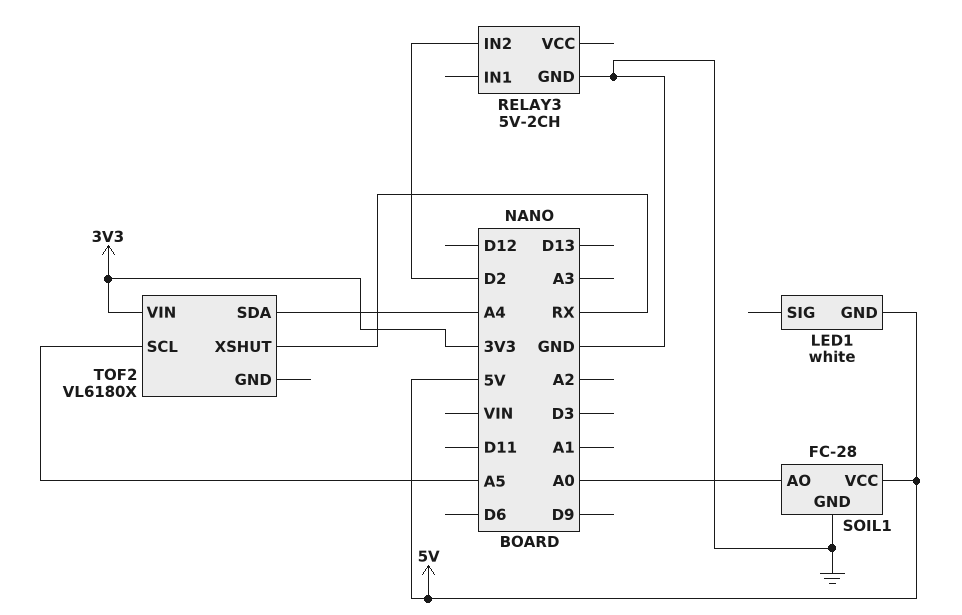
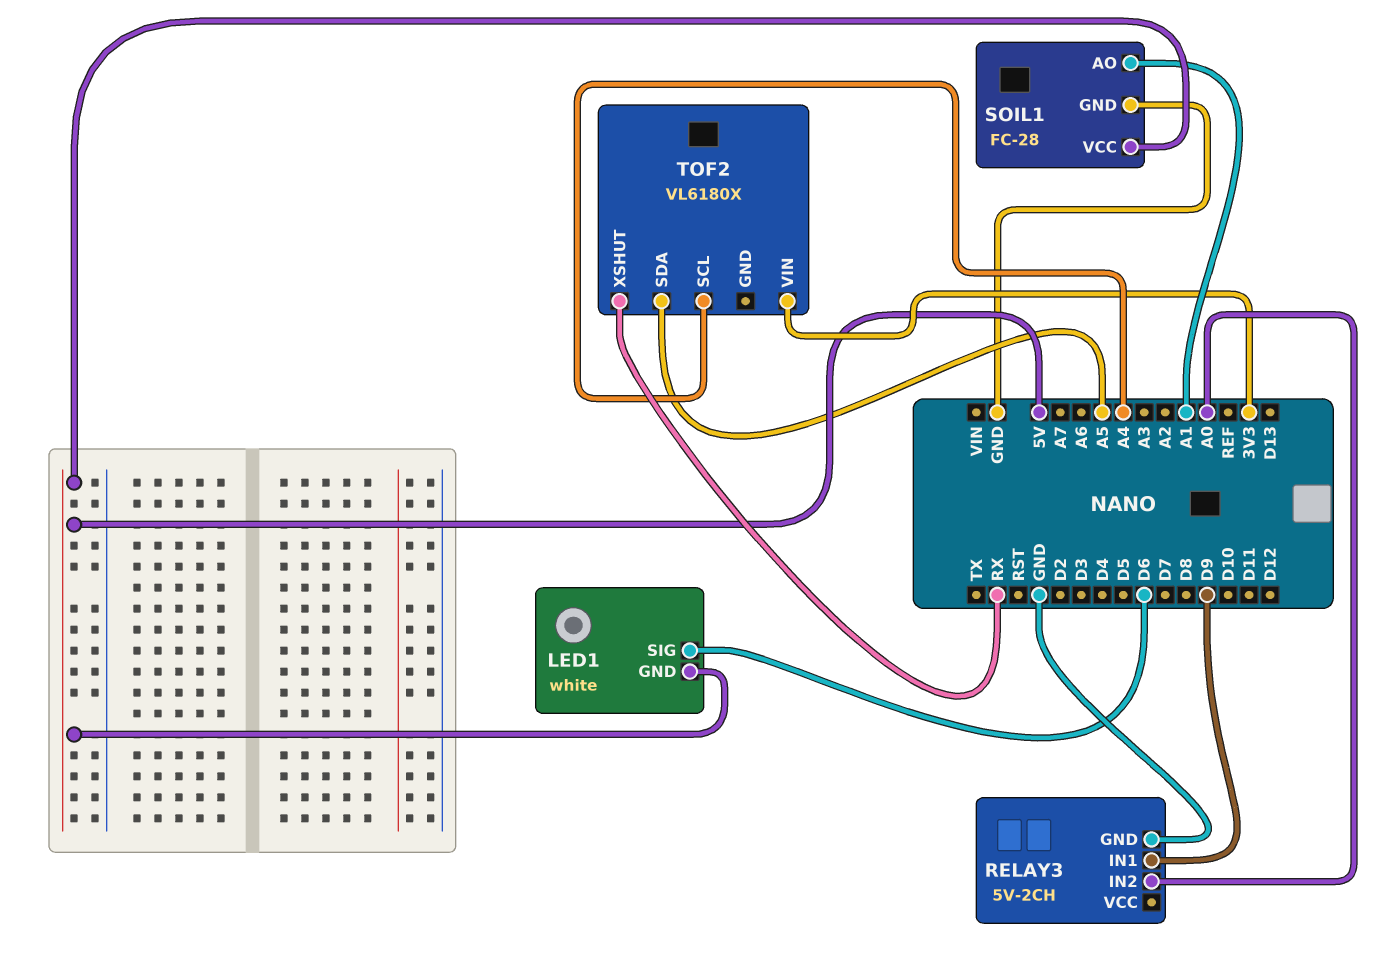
LED1 pin SIG: none -> D6
RELAY3 pin IN1: none -> D9
RELAY3 pin IN2: D2 -> A0
SOIL1 pin AO: A0 -> A1
TOF2 pin SCL: A5 -> A4
TOF2 pin SDA: A4 -> A5

